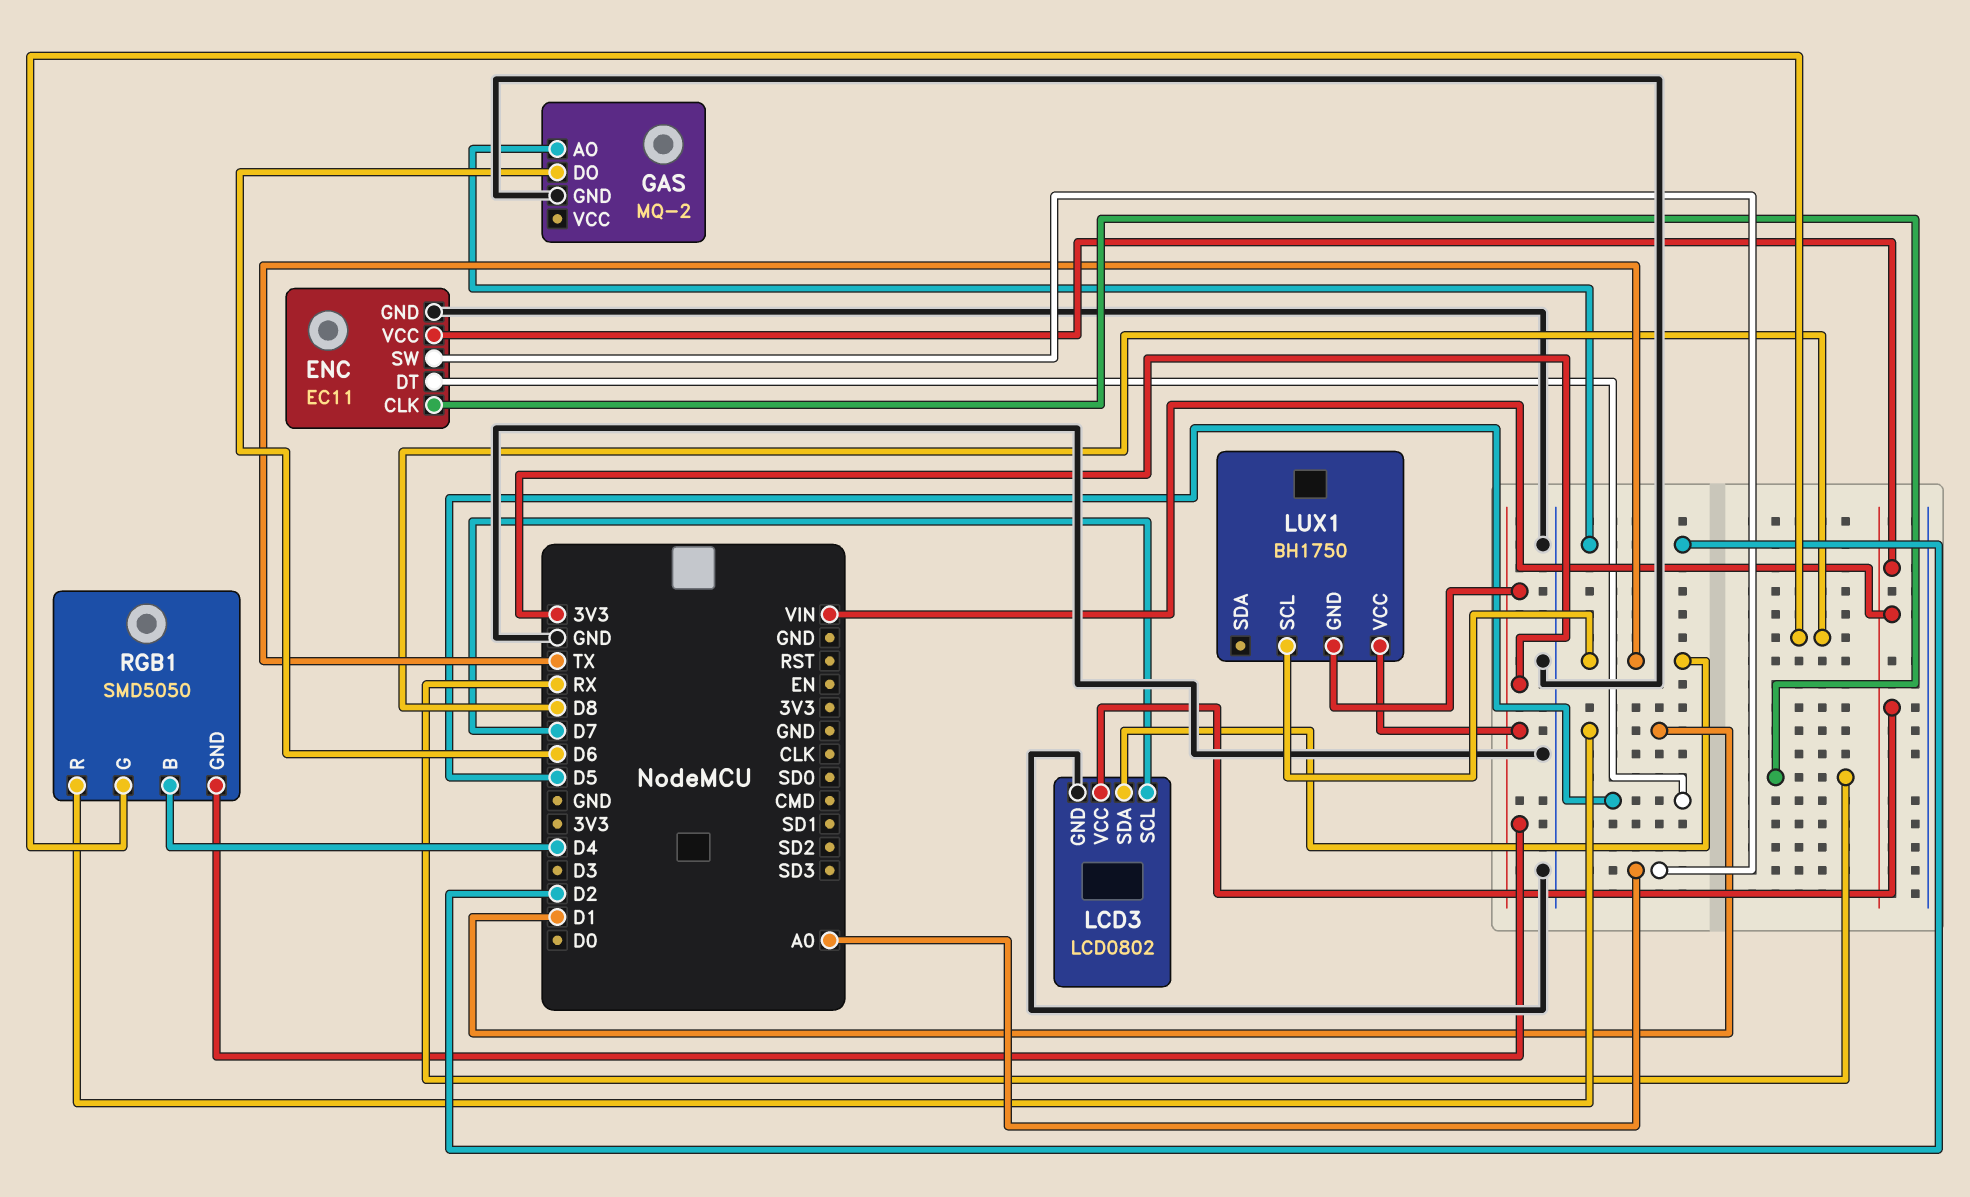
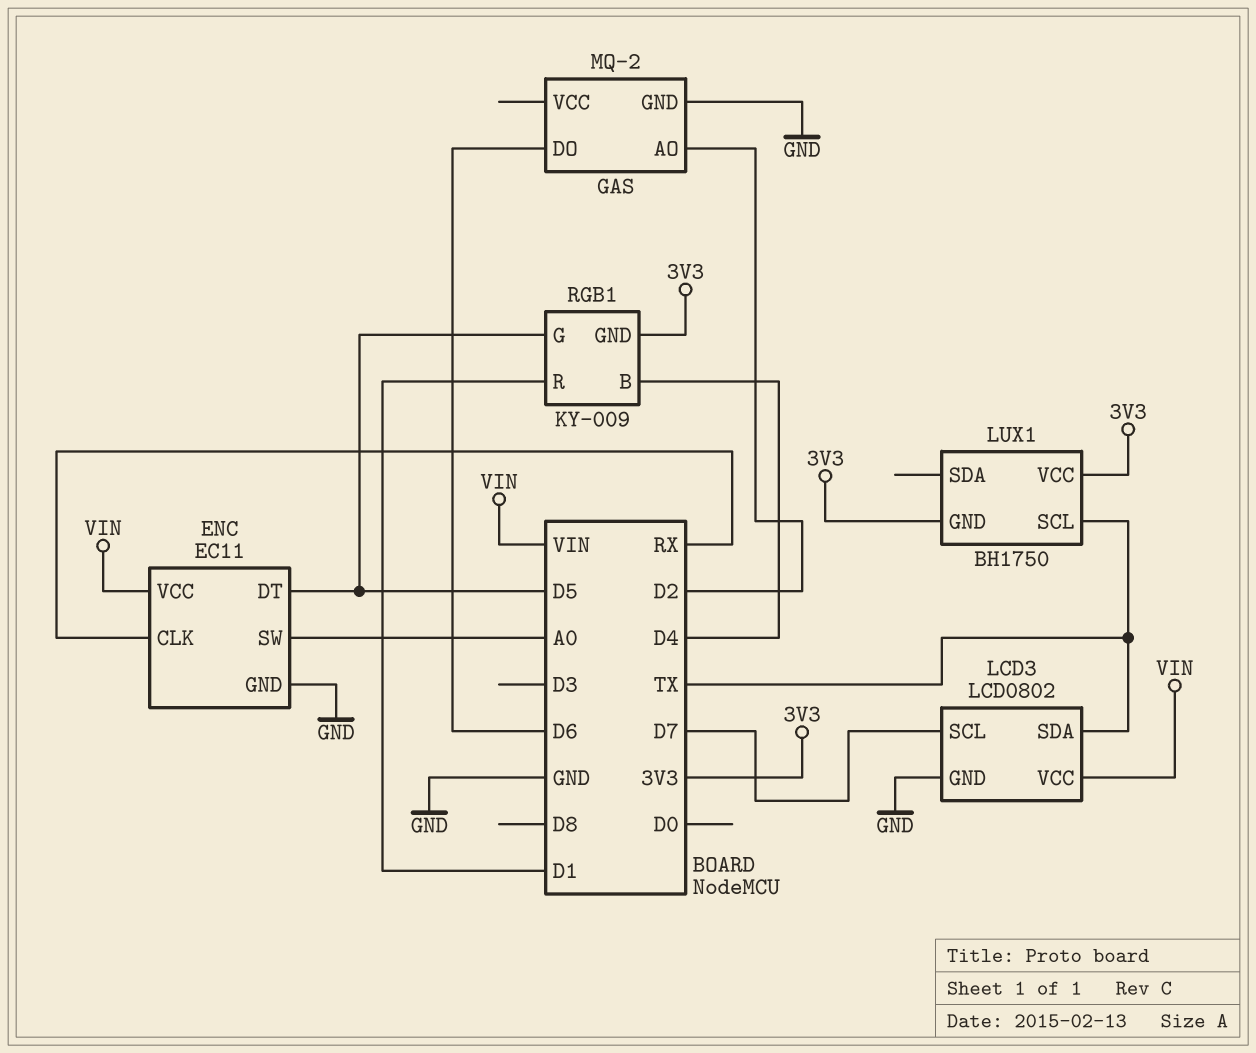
RGB1: SMD5050 -> KY-009
RGB1 pin G: D8 -> D5

